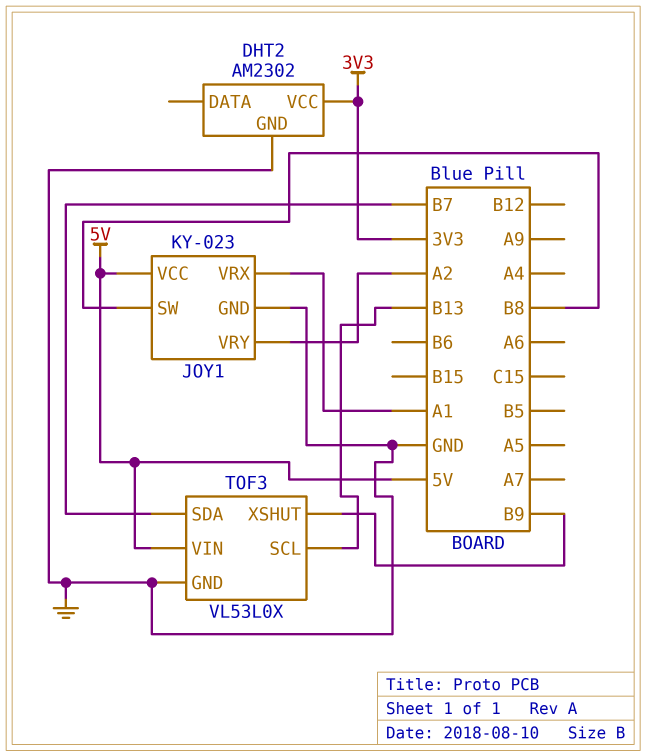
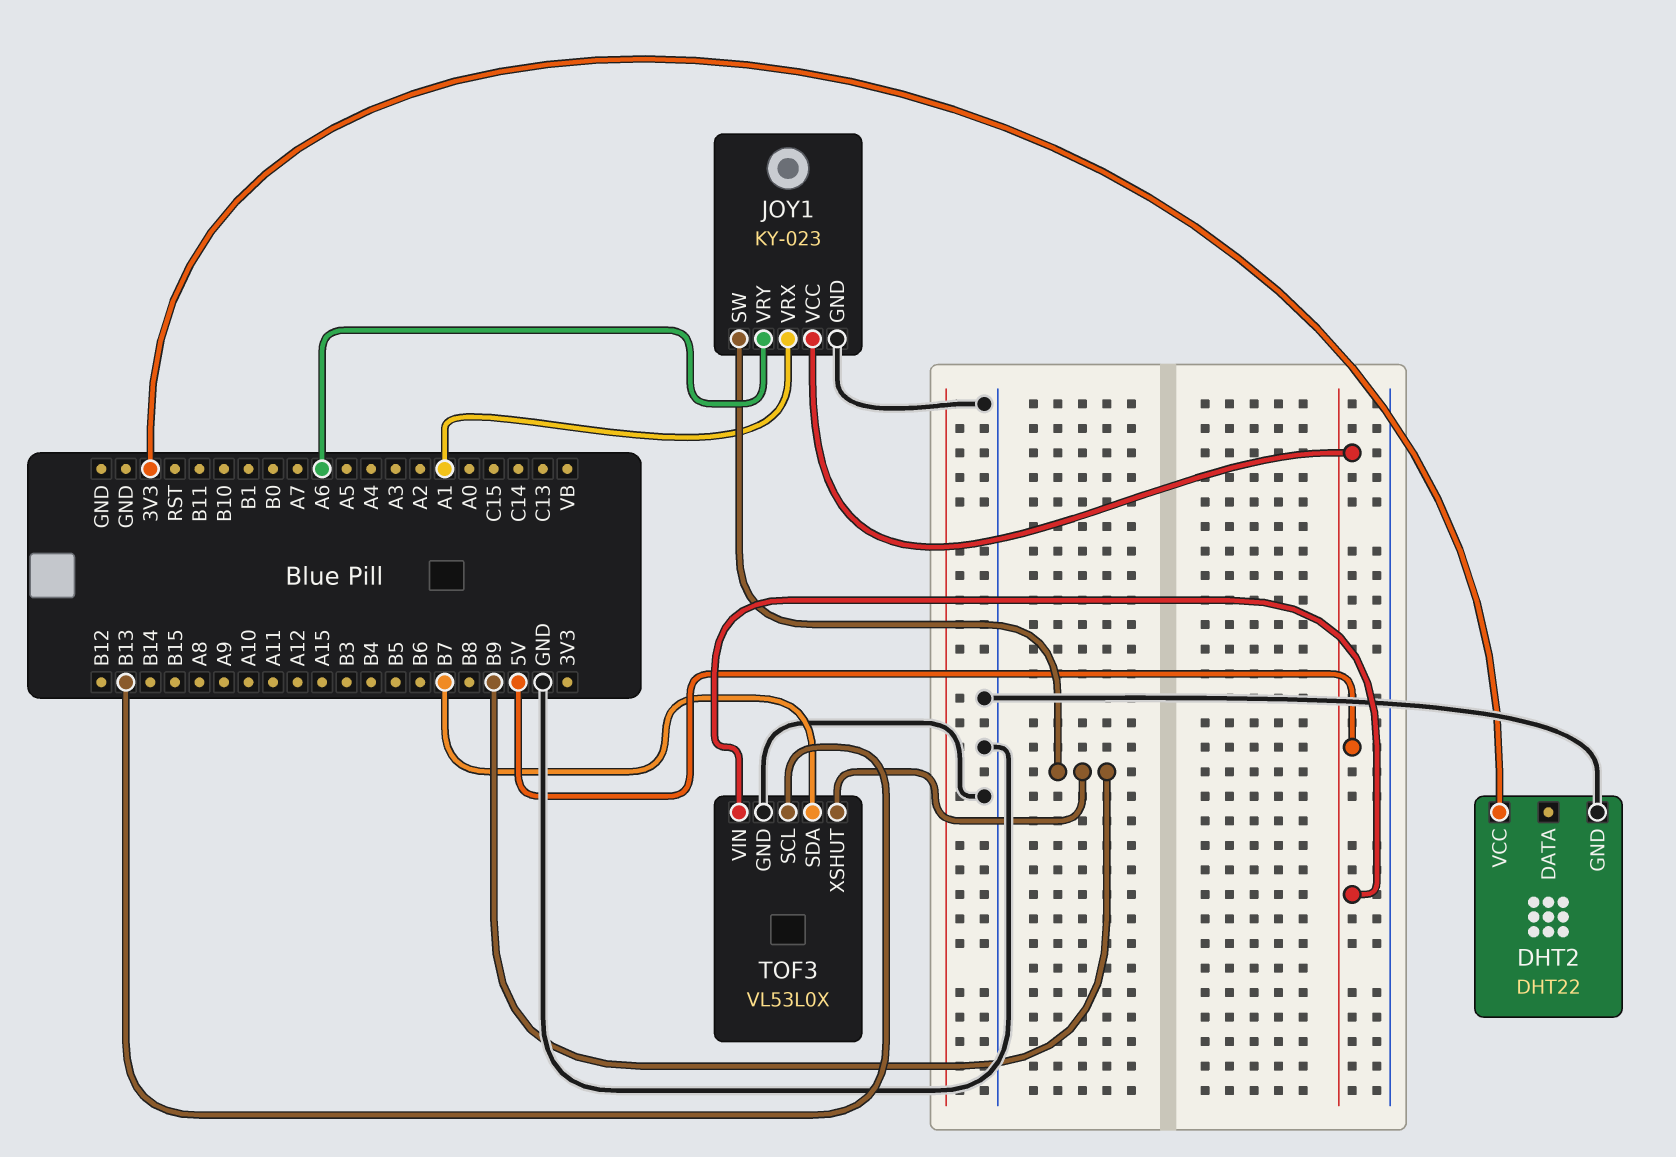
DHT2: AM2302 -> DHT22
JOY1 pin SW: B8 -> B9
JOY1 pin VRY: A2 -> A6

